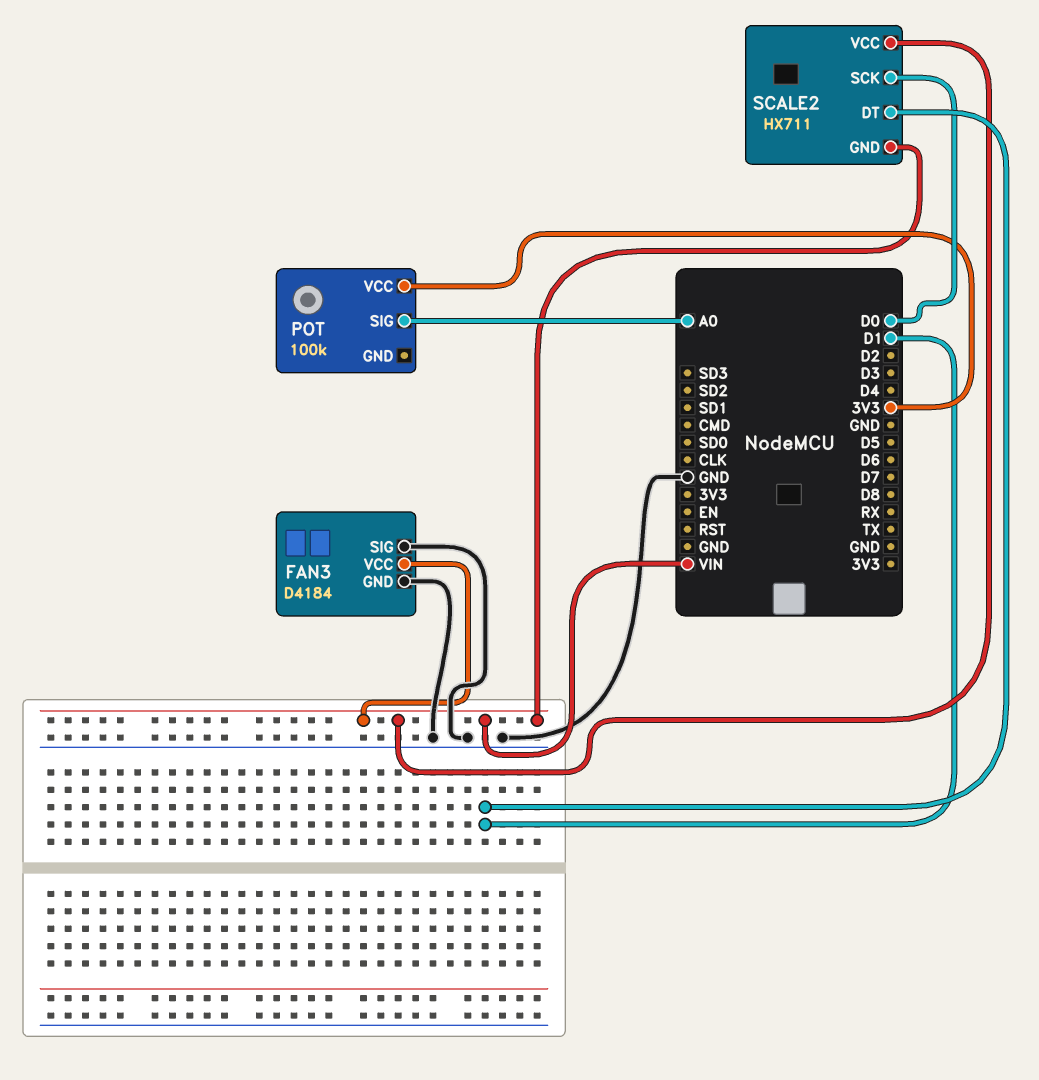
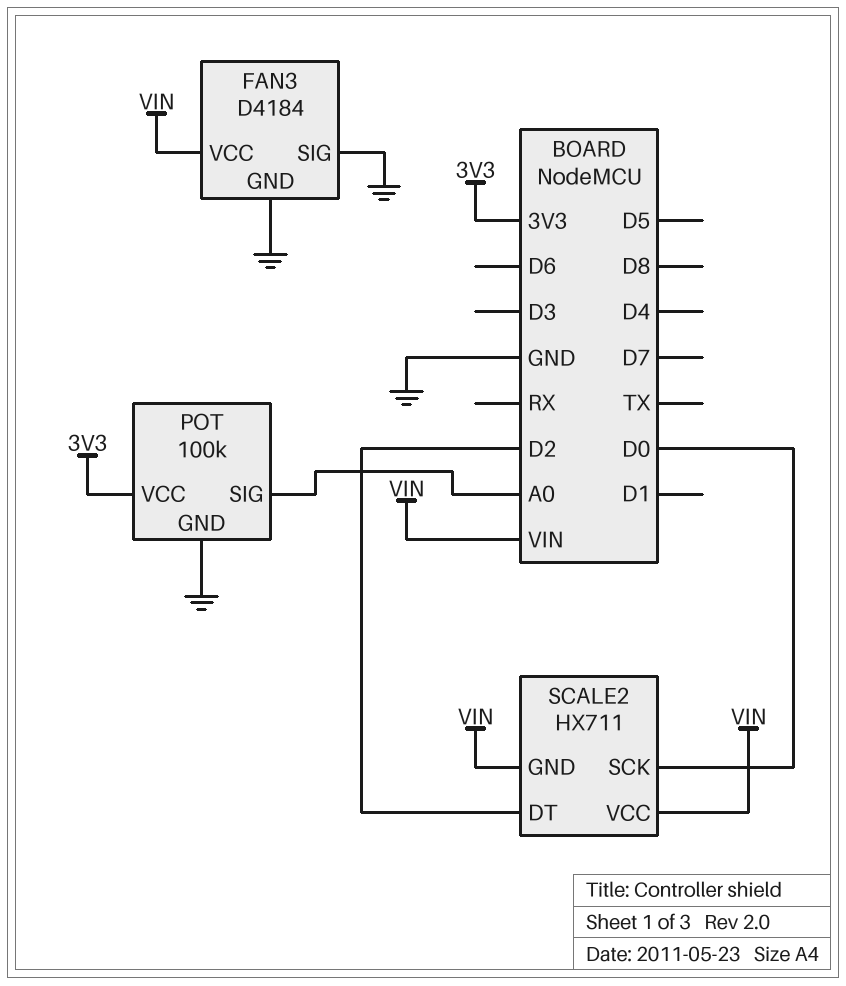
POT pin GND: none -> GND
SCALE2 pin DT: D1 -> D2

